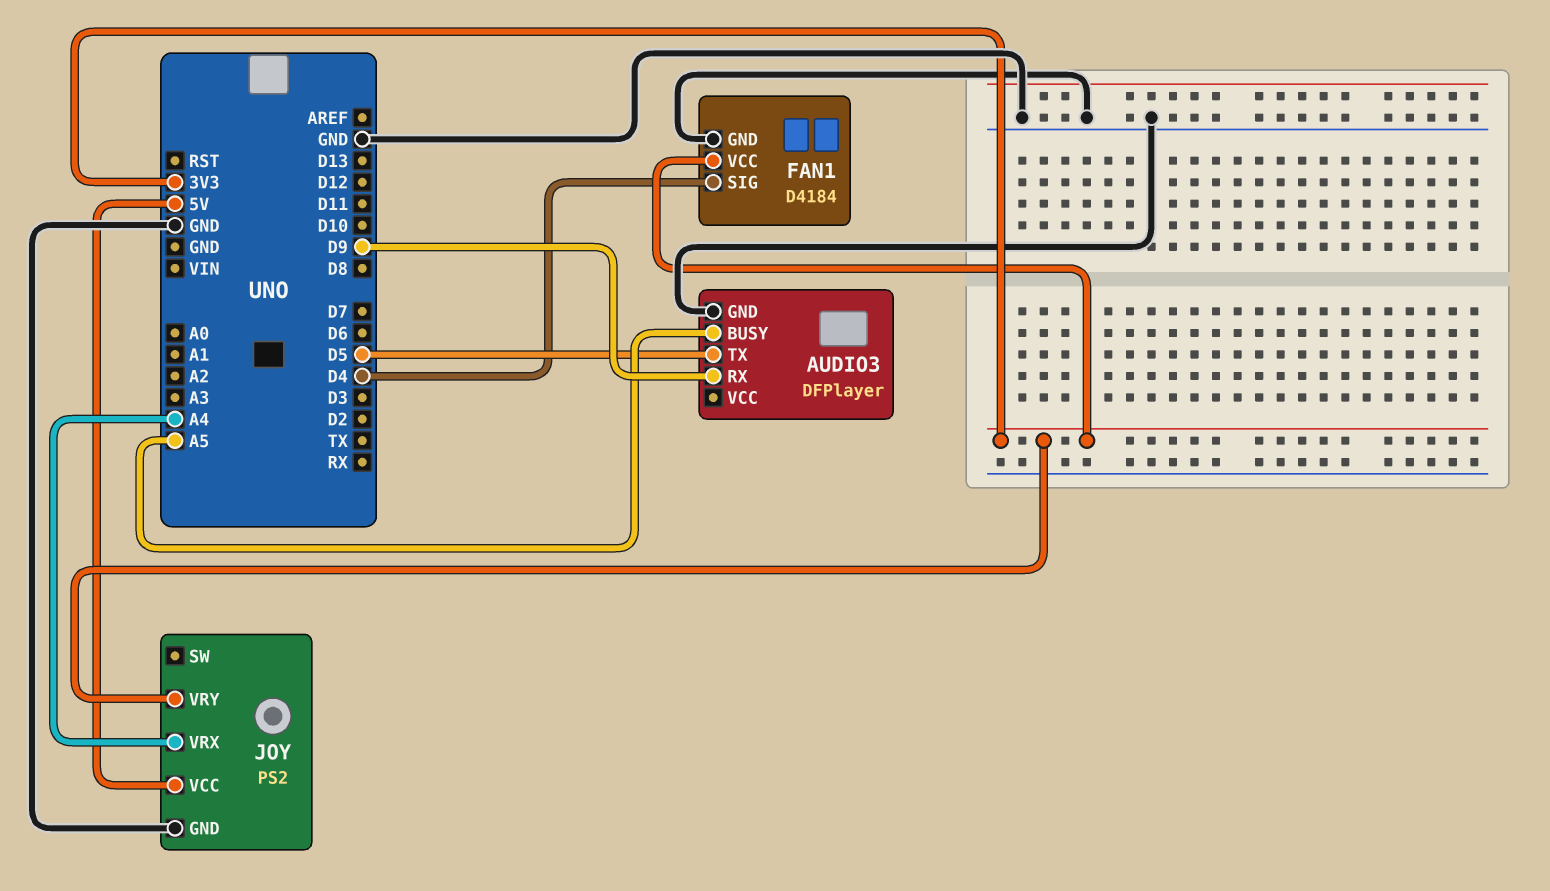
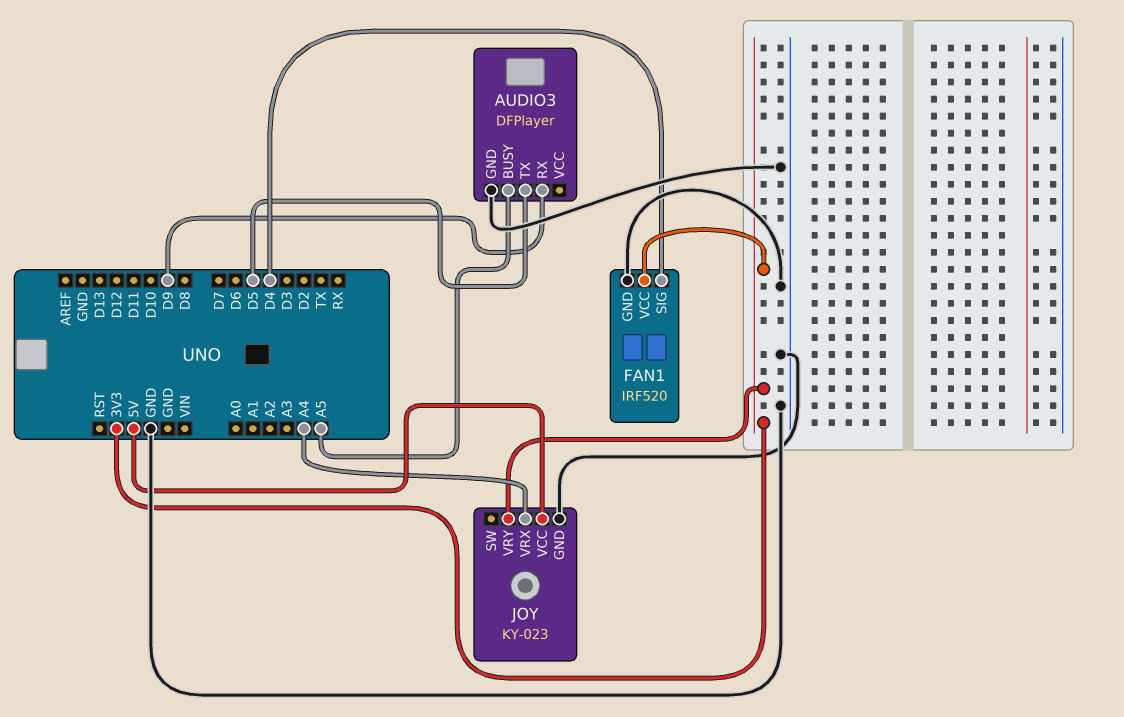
FAN1: D4184 -> IRF520
JOY: PS2 -> KY-023

